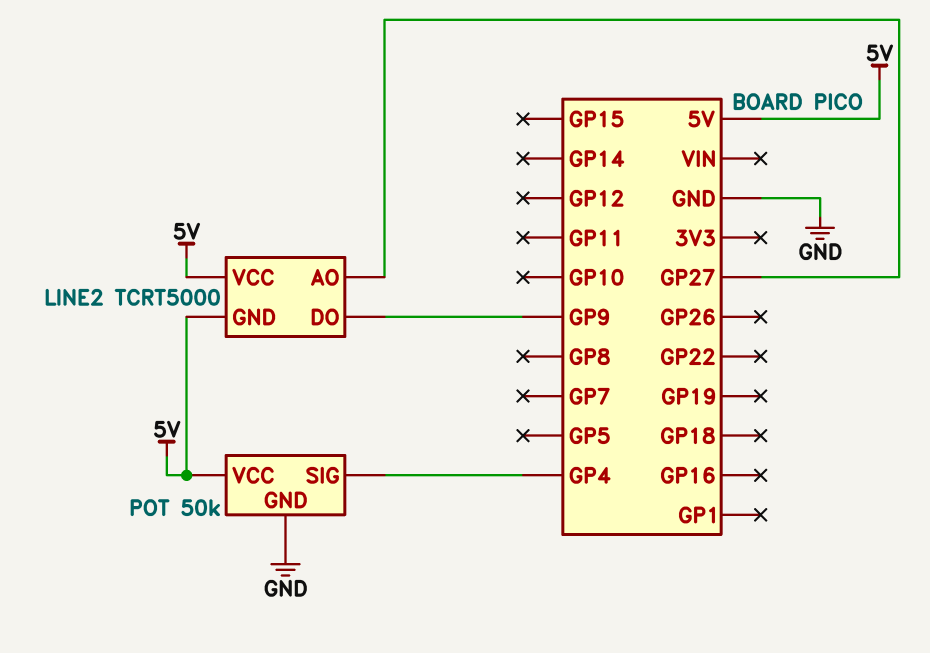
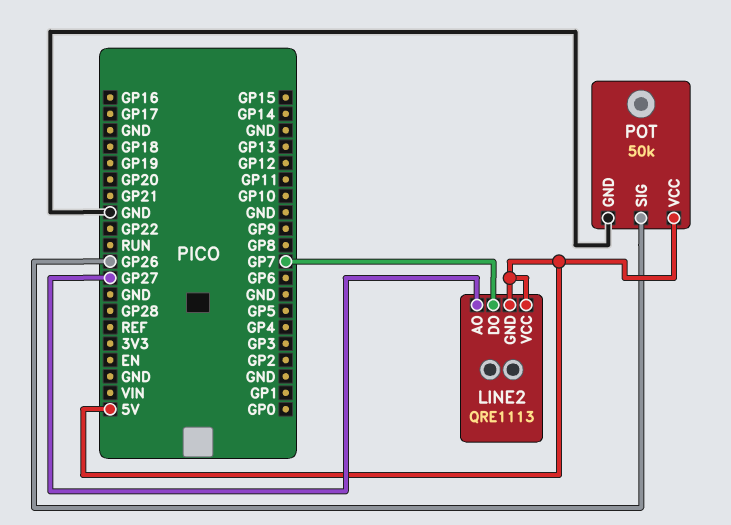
LINE2: TCRT5000 -> QRE1113
LINE2 pin DO: GP9 -> GP7
POT pin SIG: GP4 -> GP26

